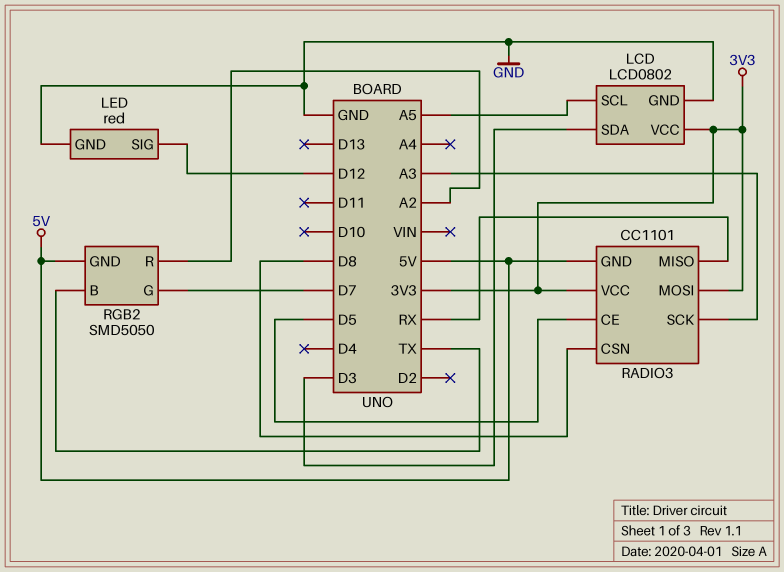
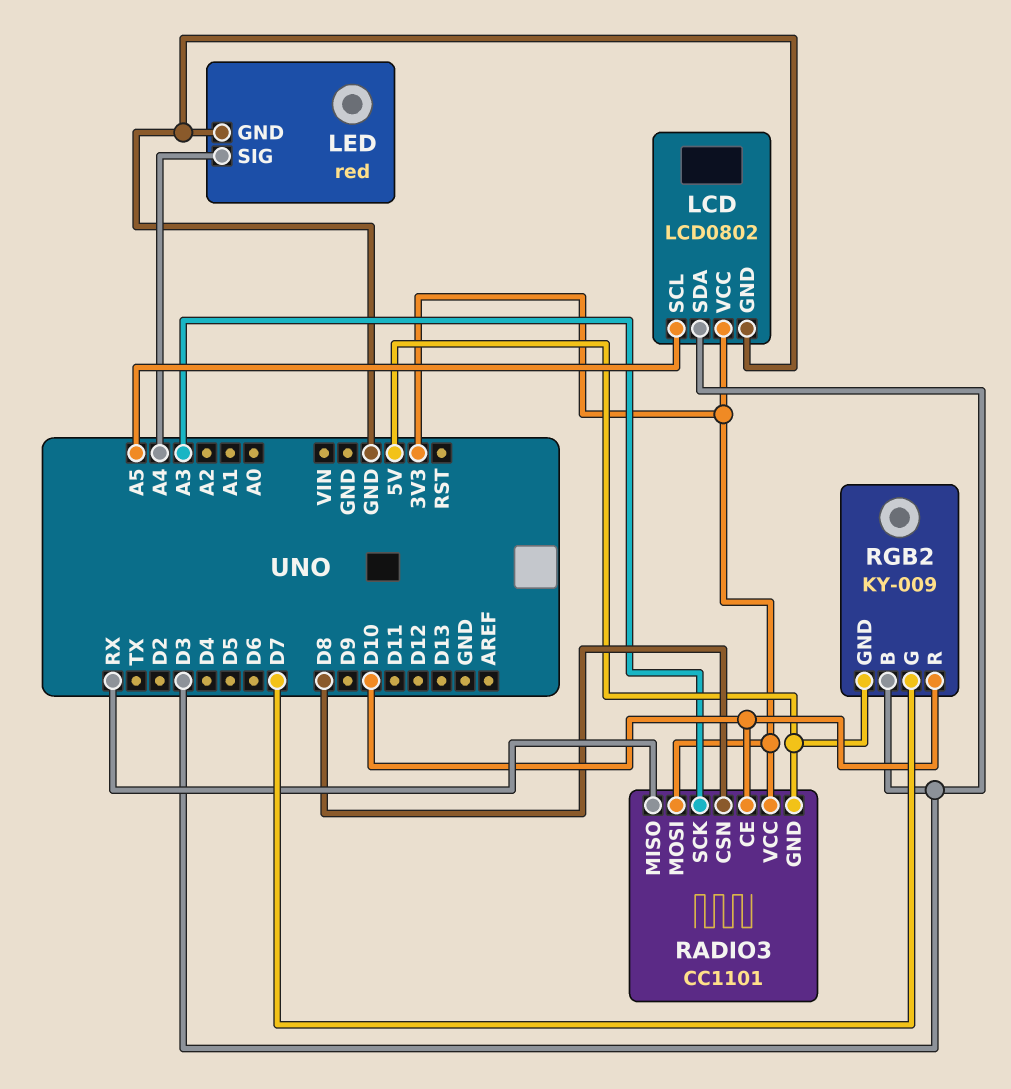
LED pin SIG: D12 -> A4
RADIO3 pin CE: D5 -> D10
RGB2: SMD5050 -> KY-009
RGB2 pin B: TX -> D3
RGB2 pin R: A2 -> D10

